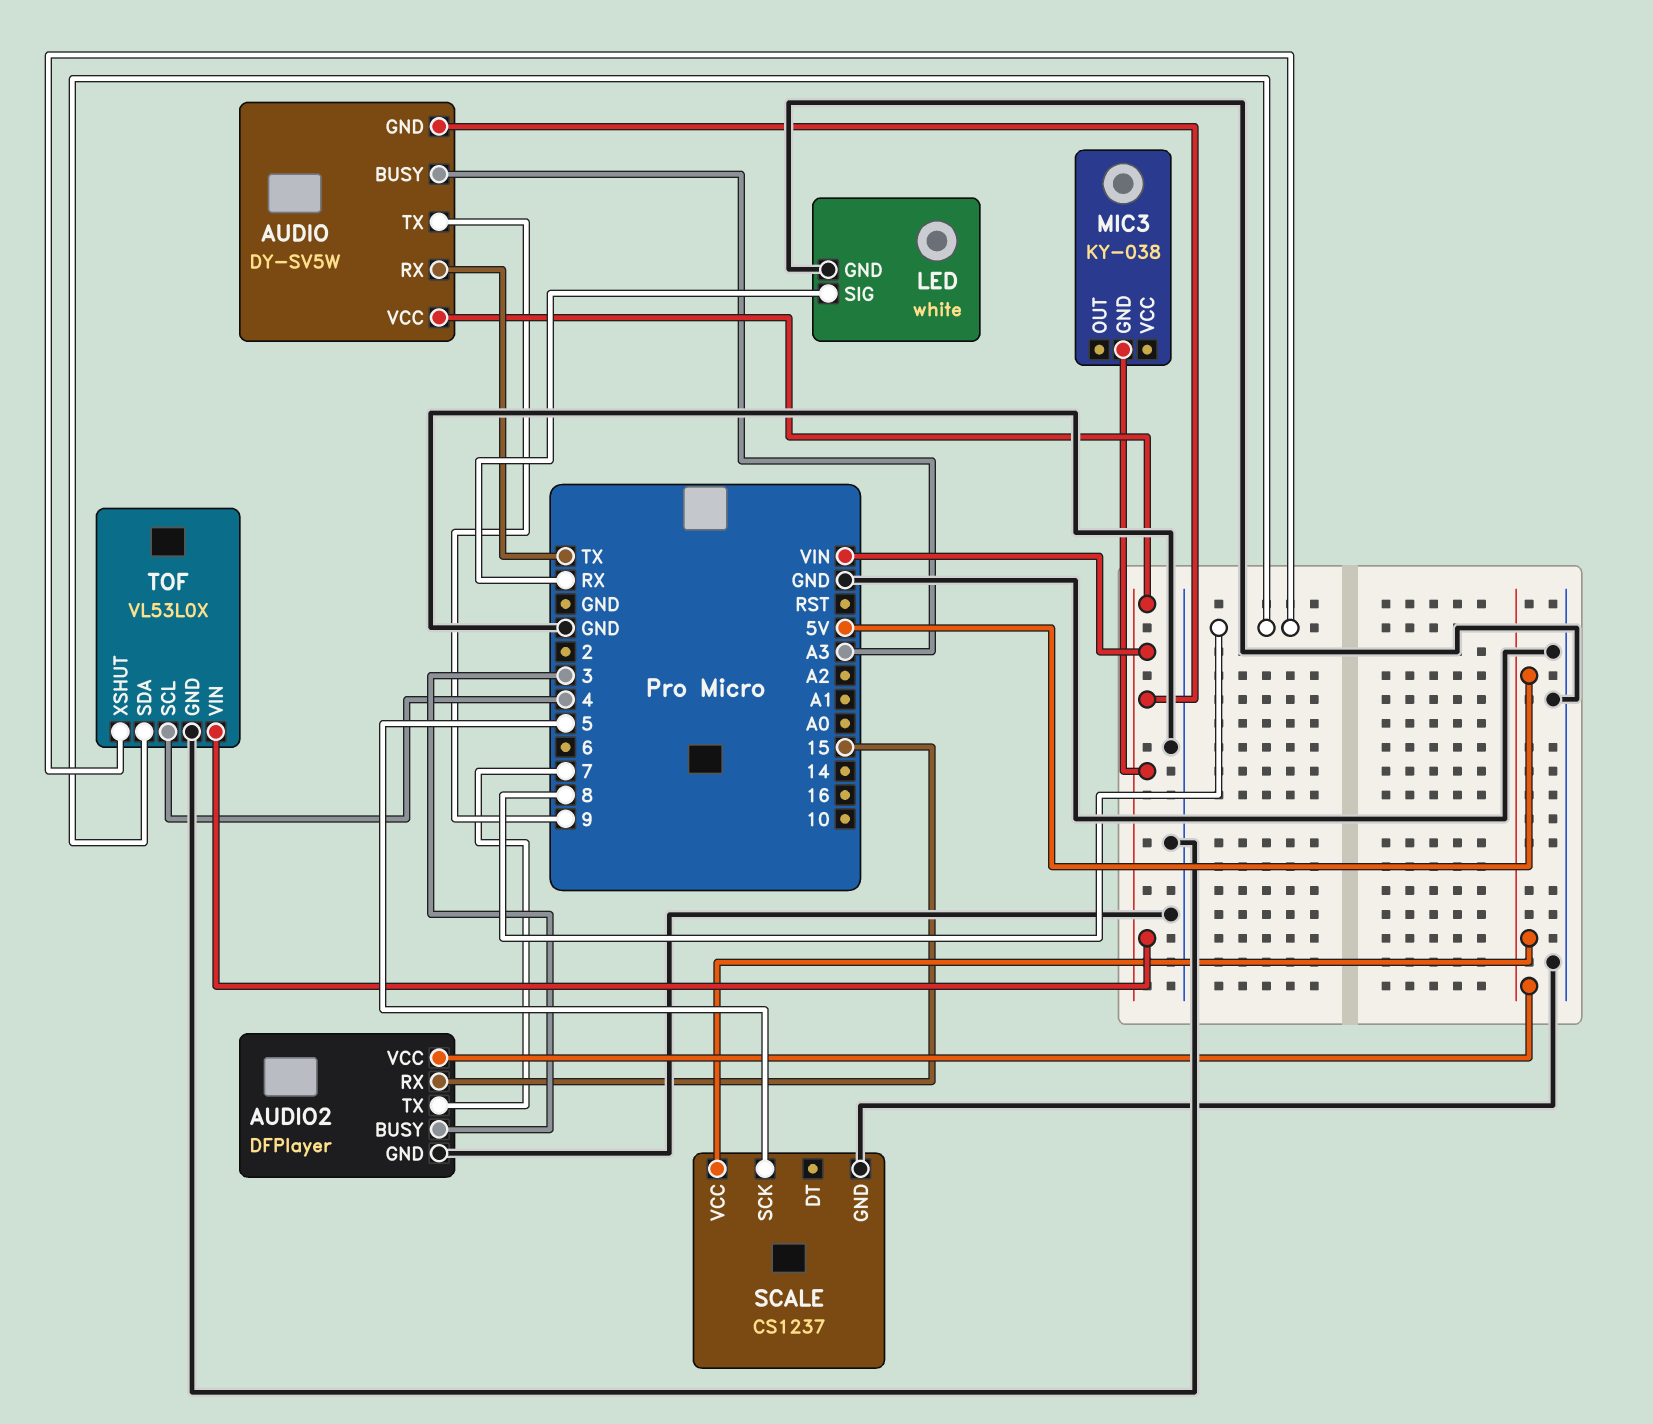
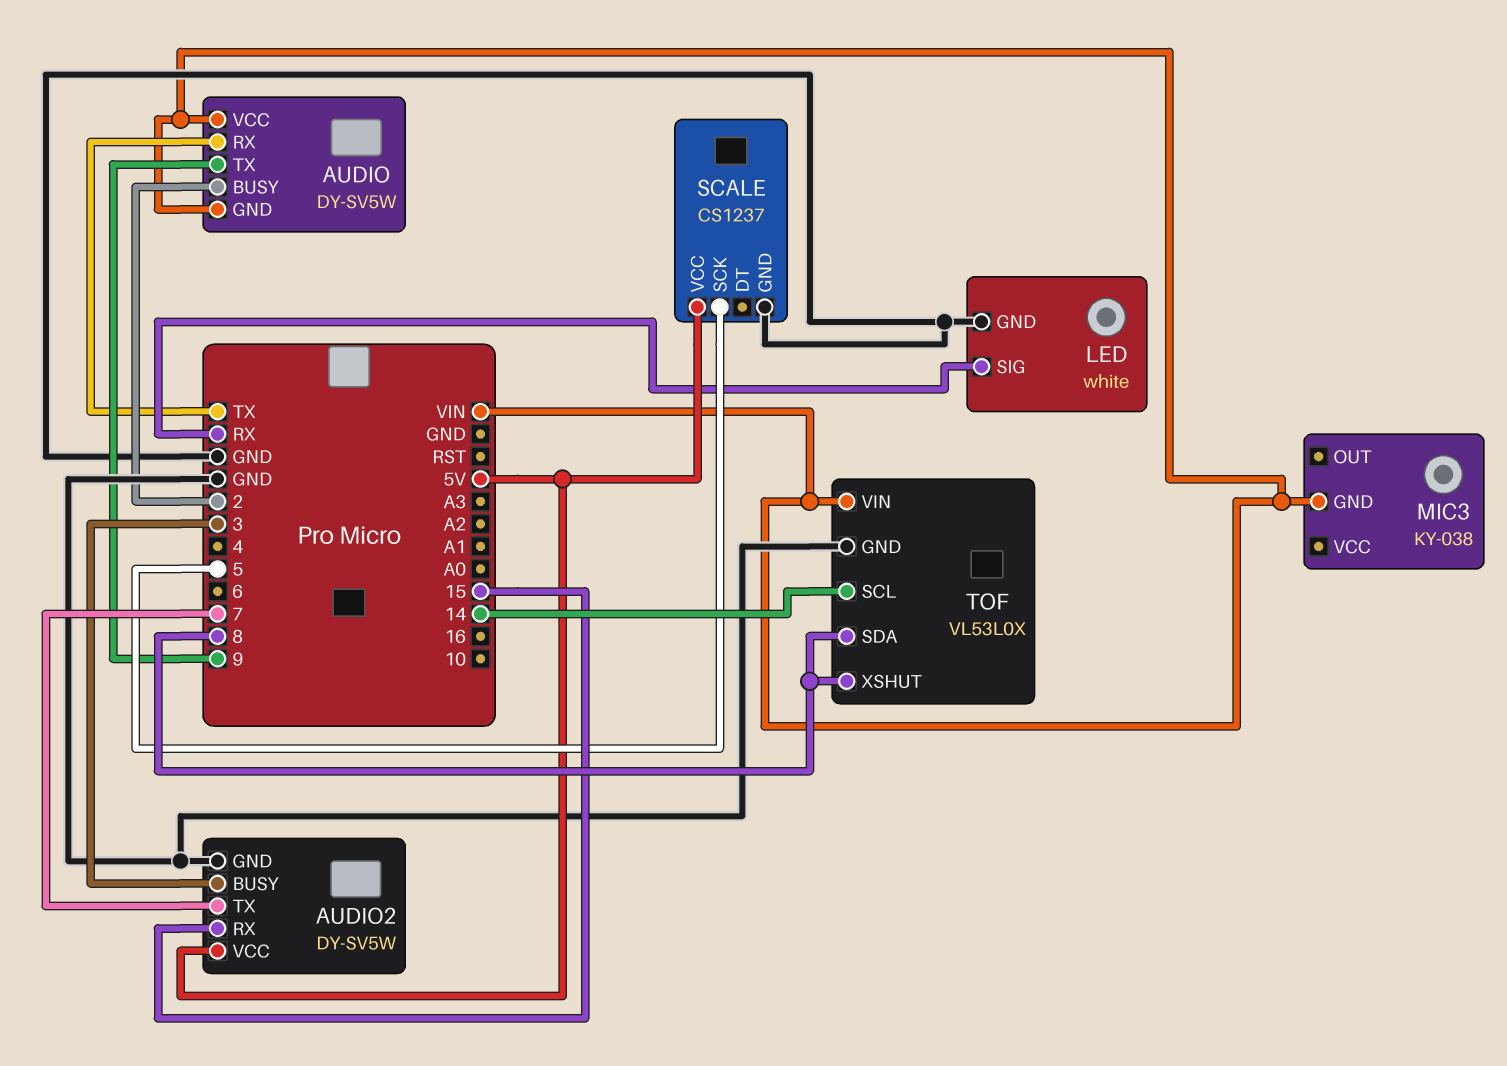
AUDIO pin BUSY: A3 -> 2
AUDIO2: DFPlayer -> DY-SV5W
TOF pin SCL: 4 -> 14

